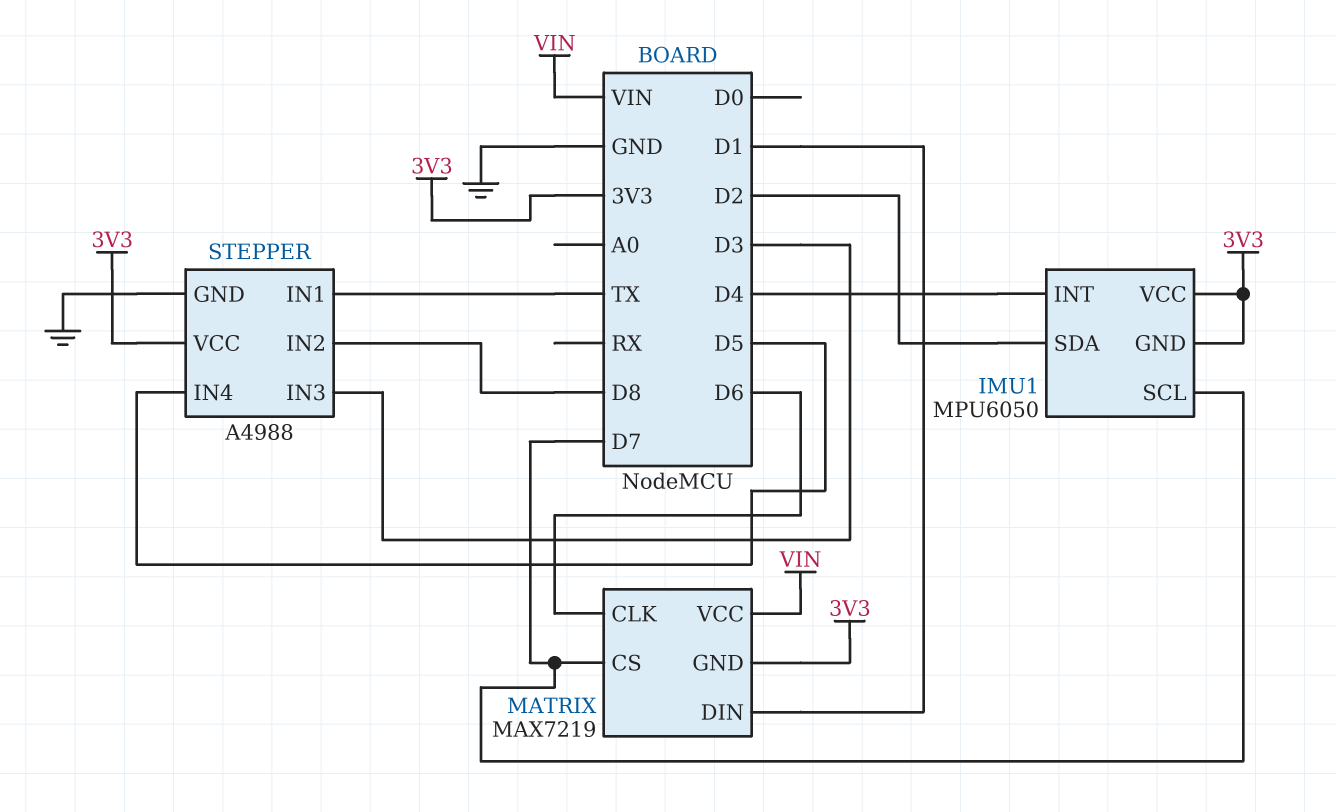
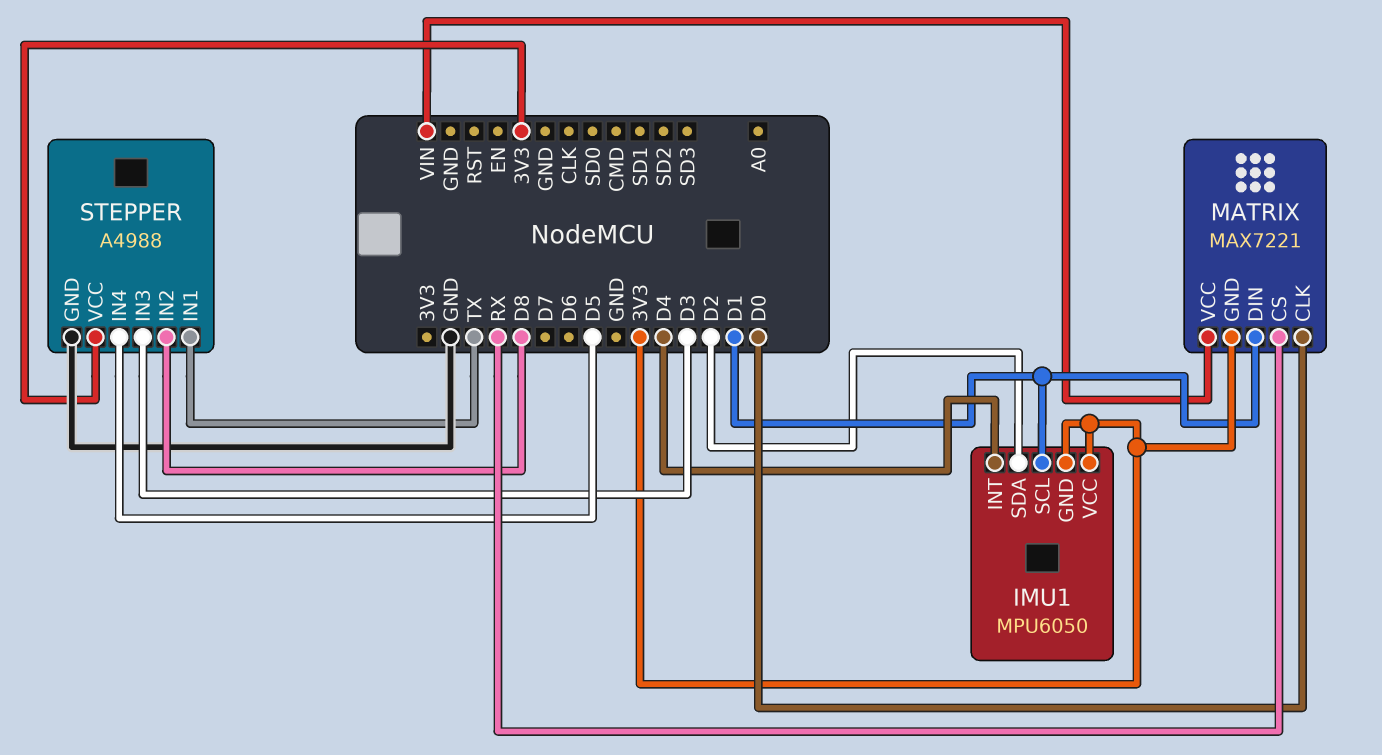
IMU1 pin SCL: D7 -> D1
MATRIX: MAX7219 -> MAX7221
MATRIX pin CLK: D6 -> D0
MATRIX pin CS: D7 -> RX

